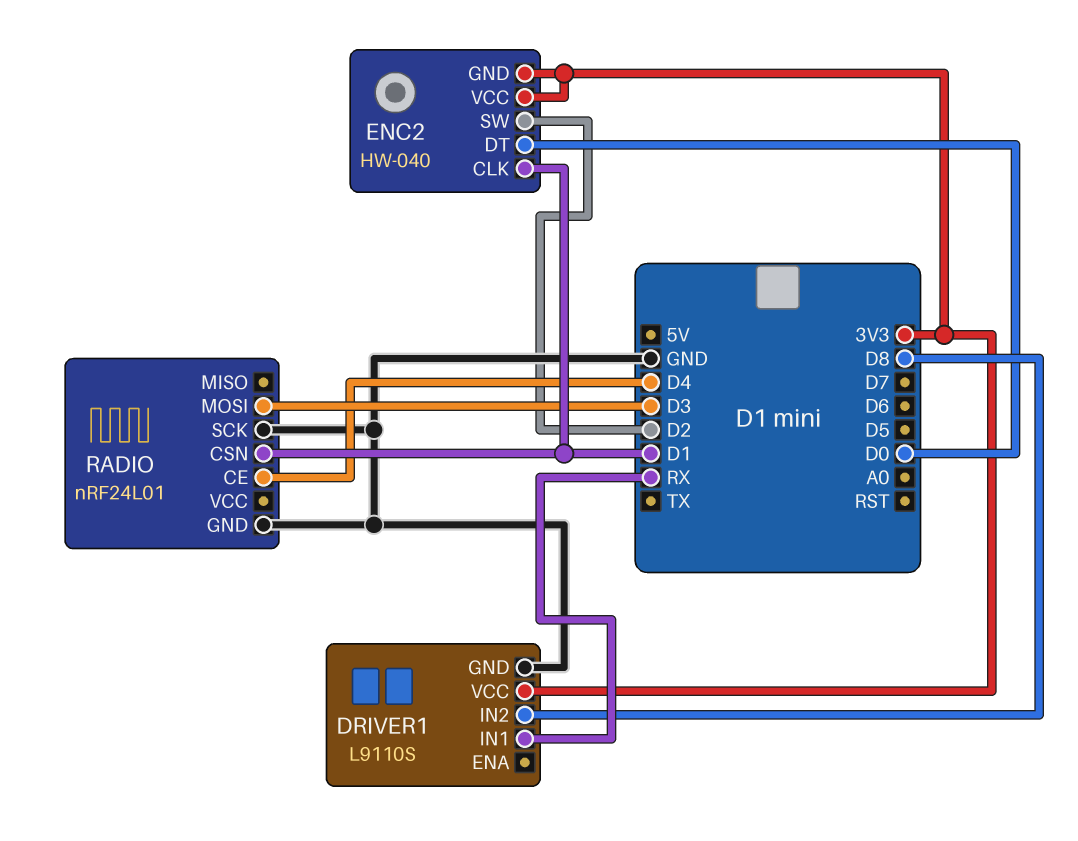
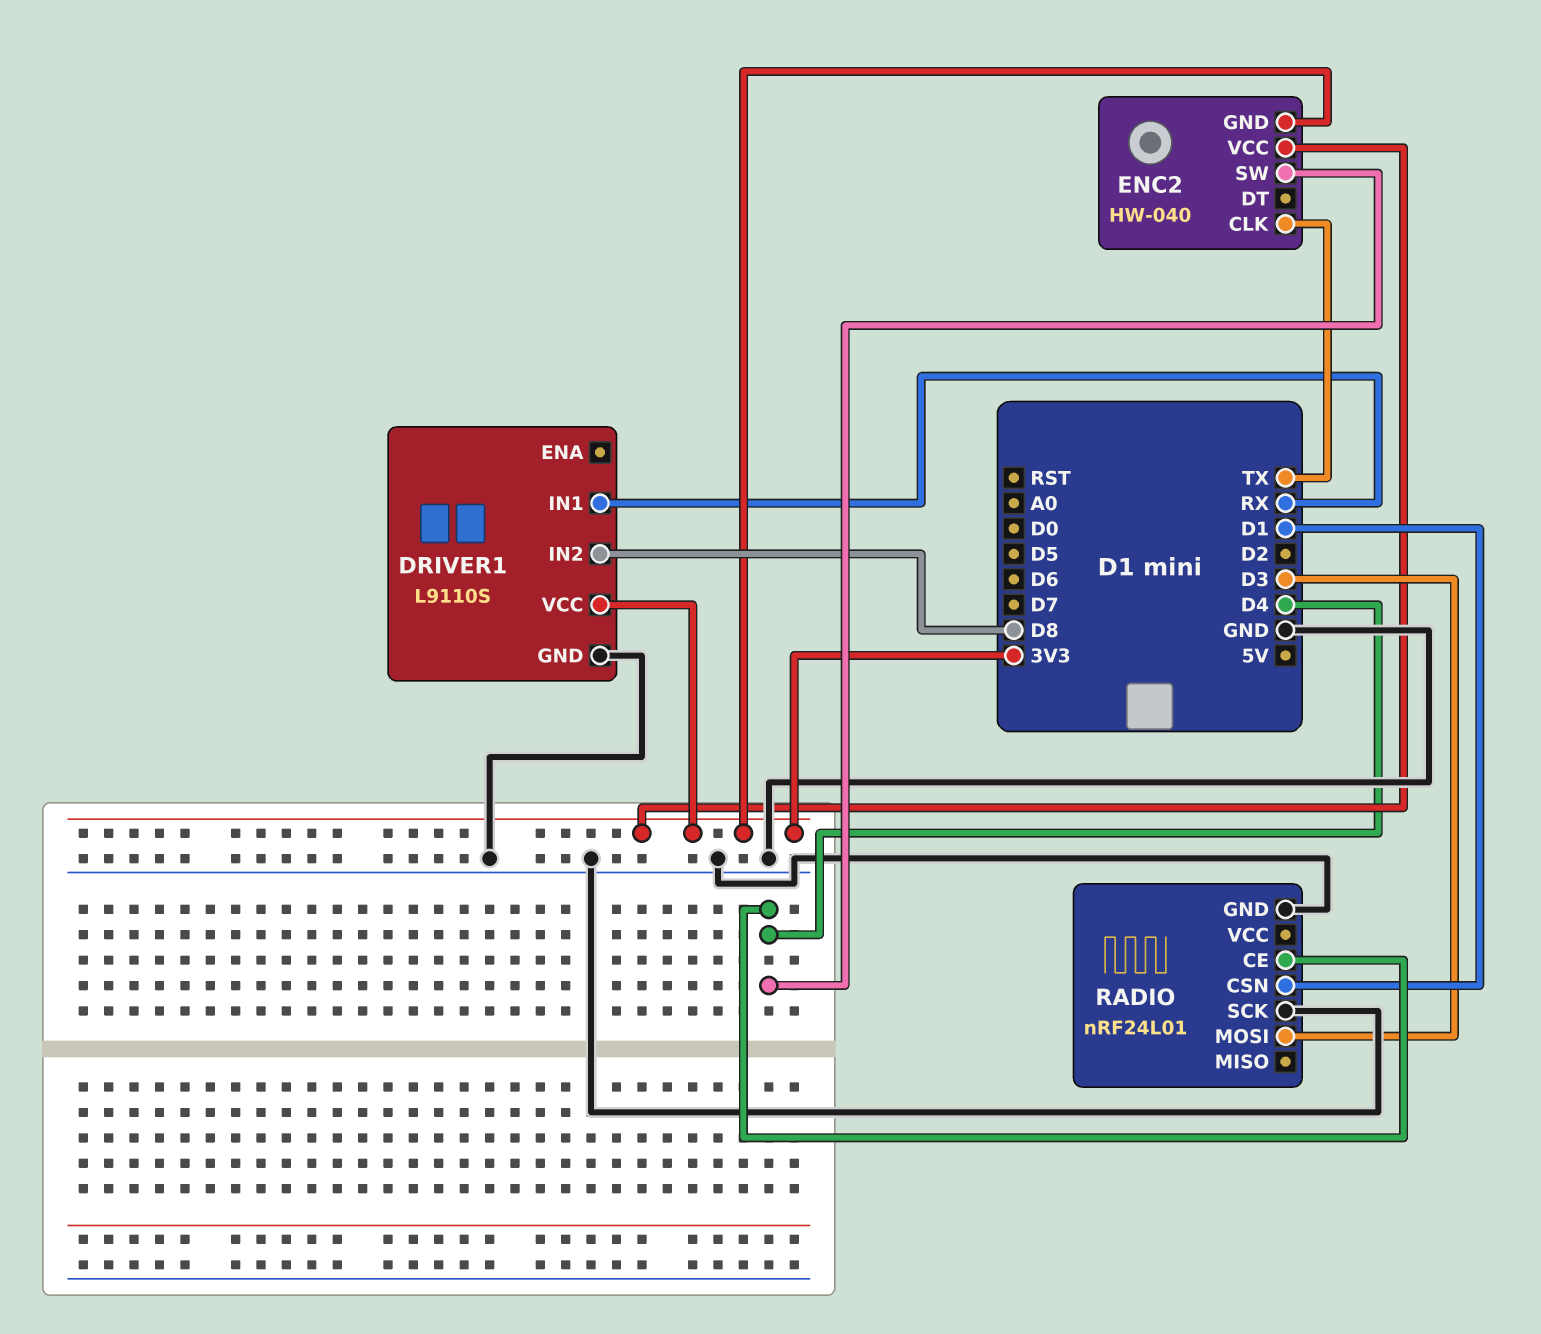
ENC2 pin CLK: D1 -> TX
ENC2 pin DT: D0 -> none
ENC2 pin SW: D2 -> D4

